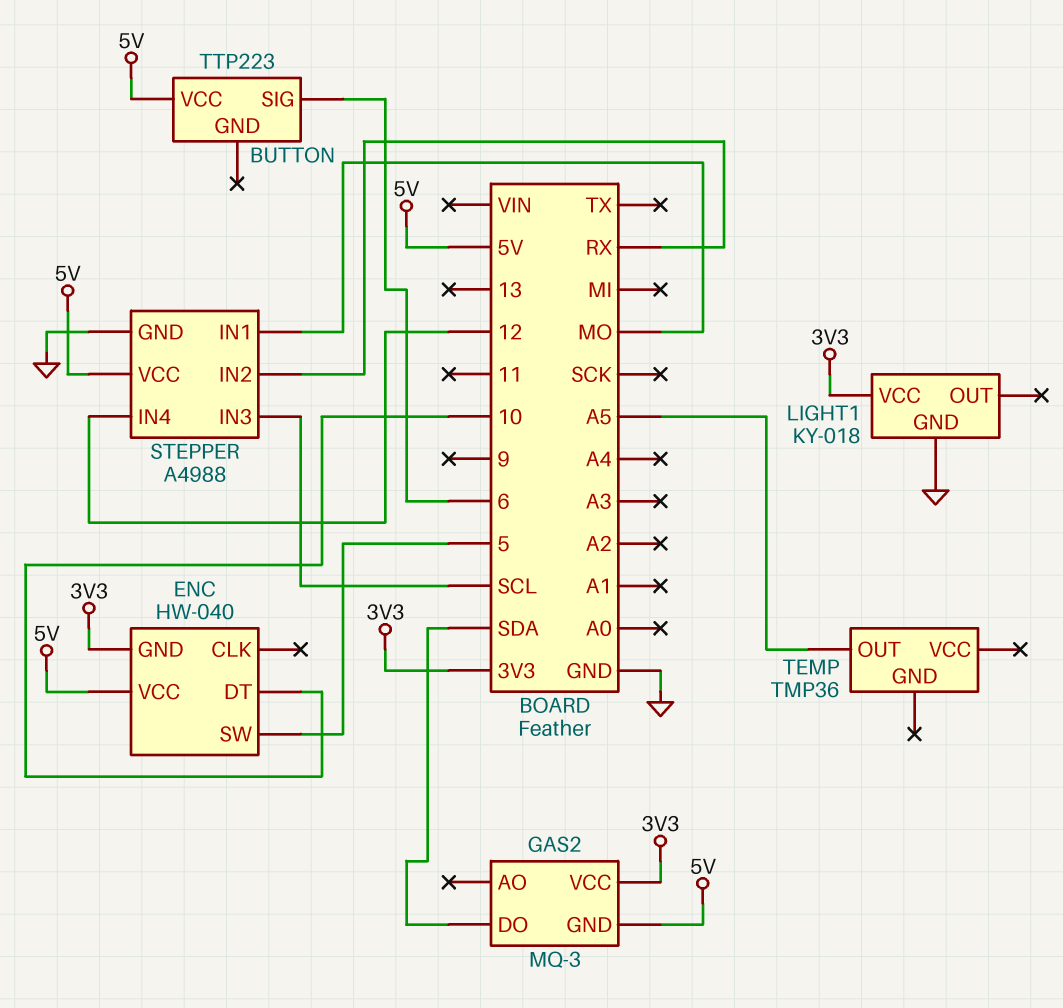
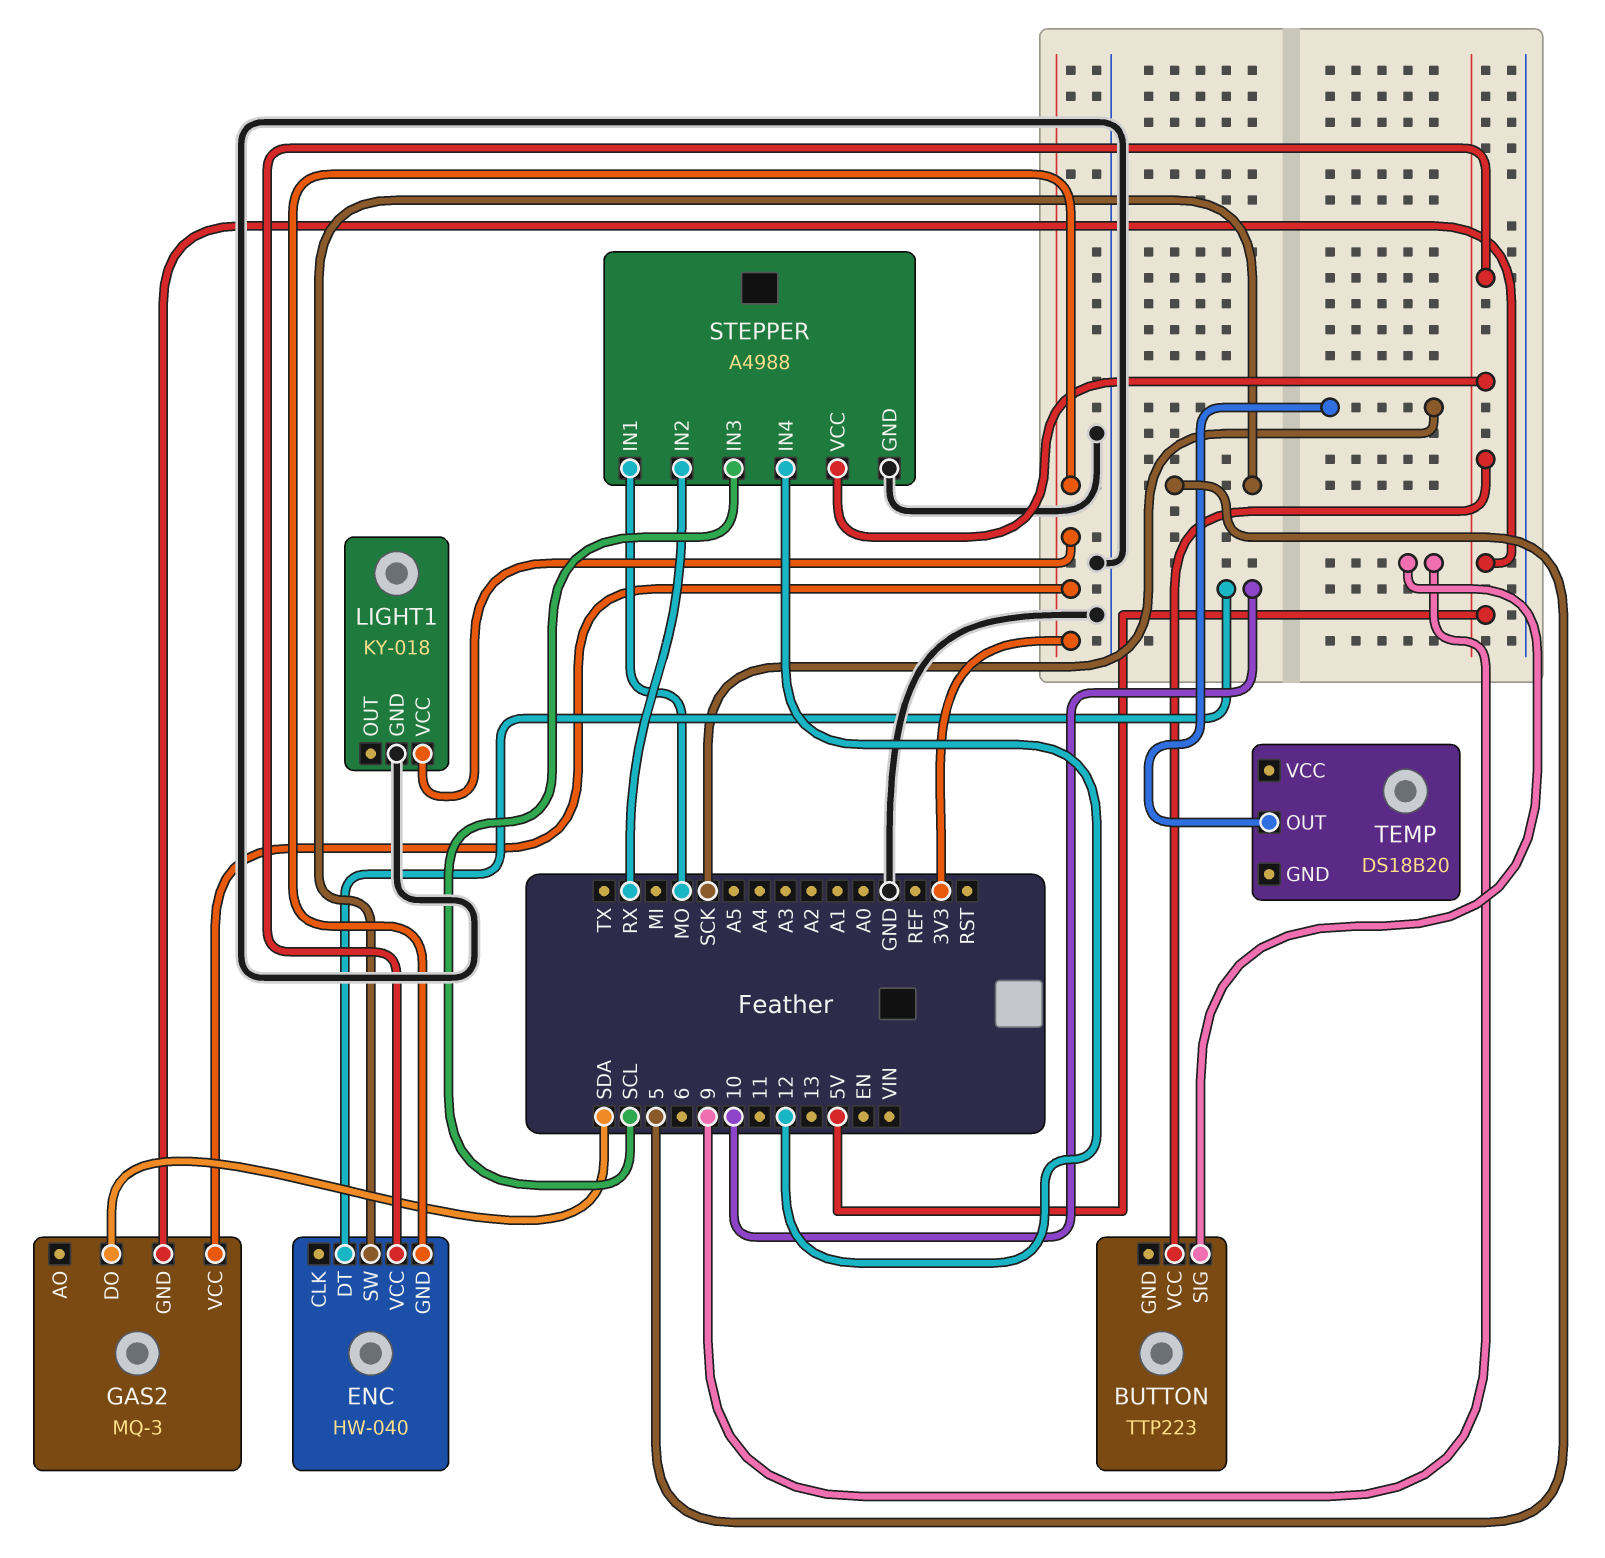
BUTTON pin SIG: 6 -> 9
TEMP: TMP36 -> DS18B20
TEMP pin OUT: A5 -> SCK

